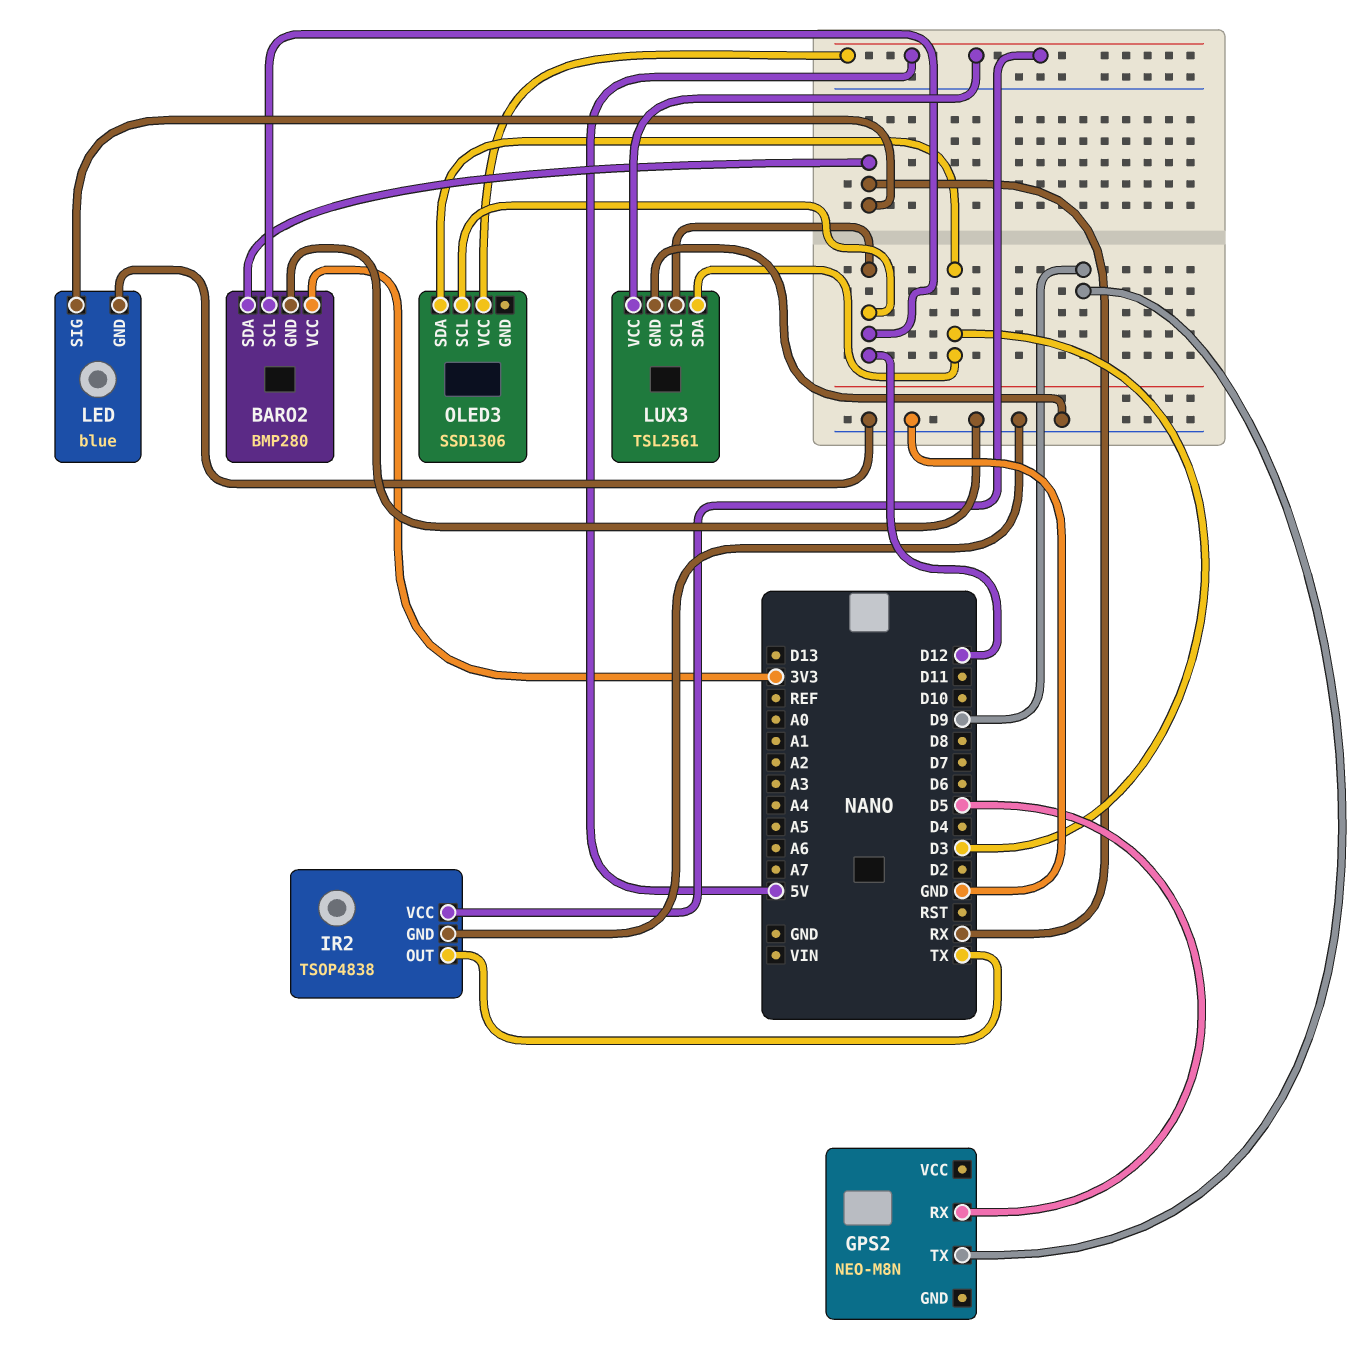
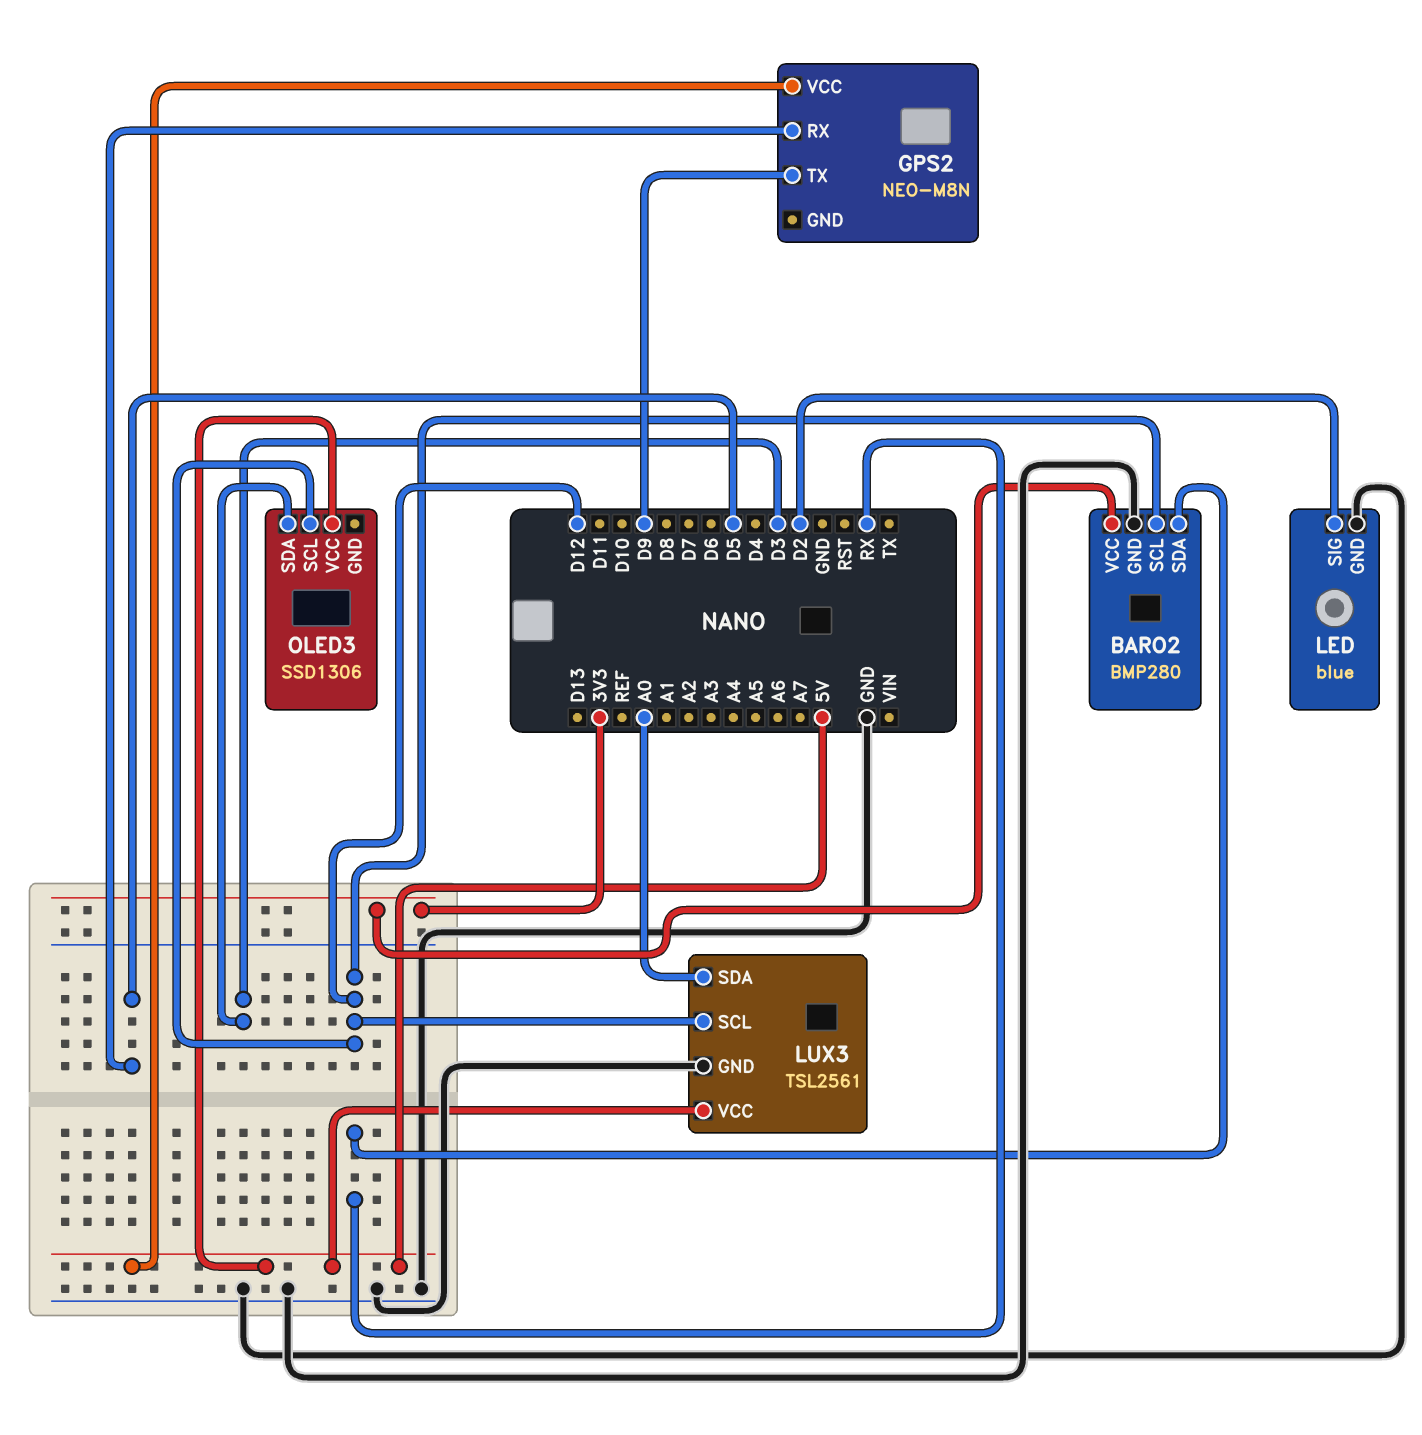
GPS2 pin VCC: none -> 5V
IR2: TSOP4838 -> none
IR2 pin GND: GND -> none
IR2 pin OUT: TX -> none
IR2 pin VCC: 5V -> none
LED pin SIG: RX -> D2
LUX3 pin SDA: D3 -> A0

